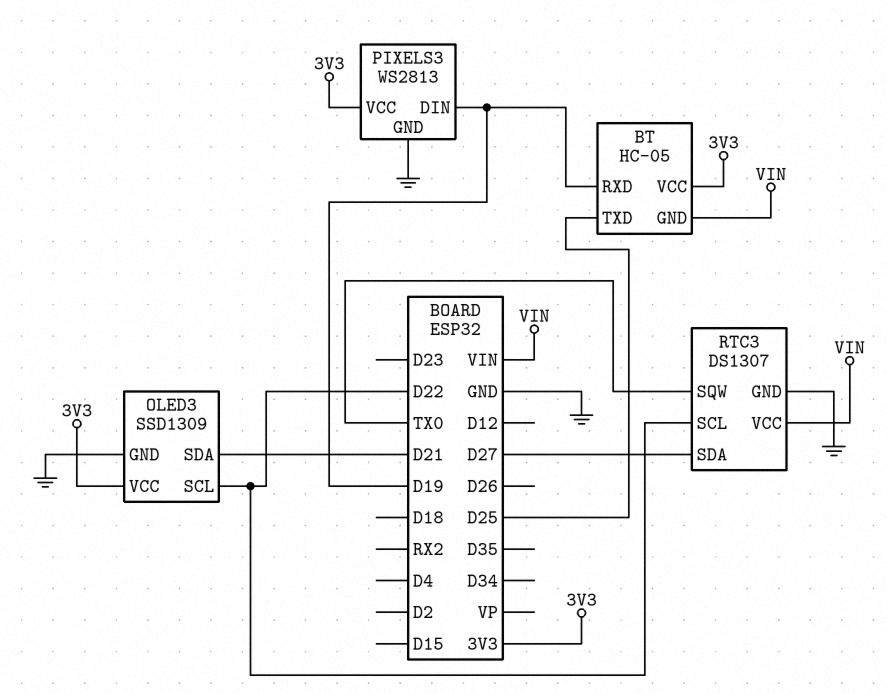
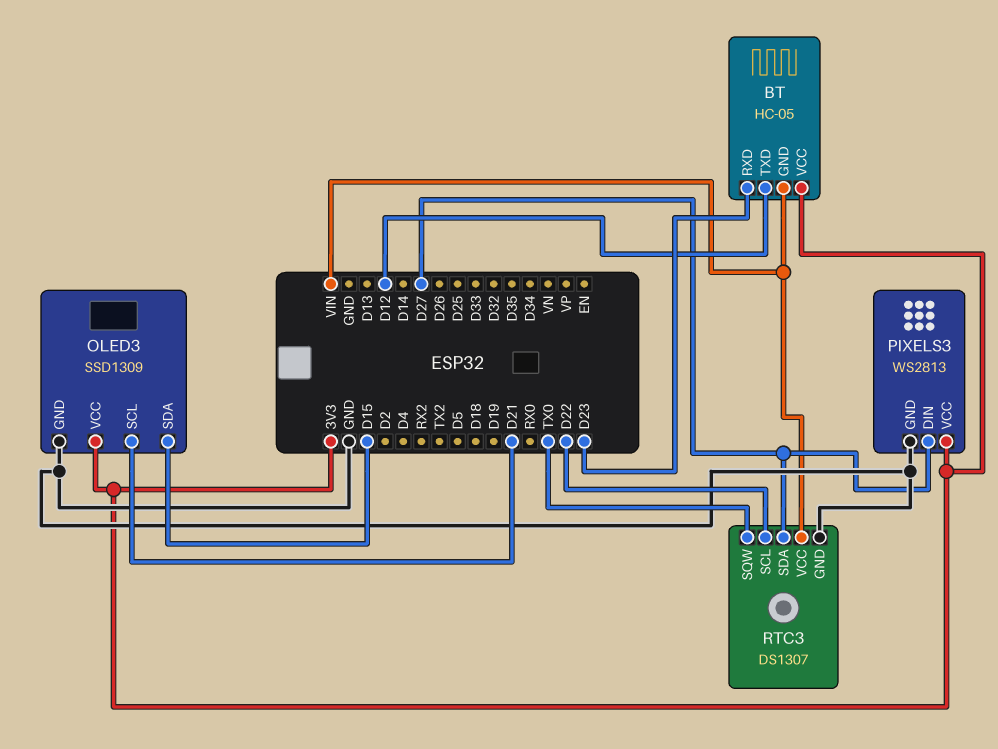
BT pin RXD: D19 -> D23
BT pin TXD: D25 -> D12
OLED3 pin SCL: D22 -> D21
OLED3 pin SDA: D21 -> D15
PIXELS3 pin DIN: D19 -> D27

